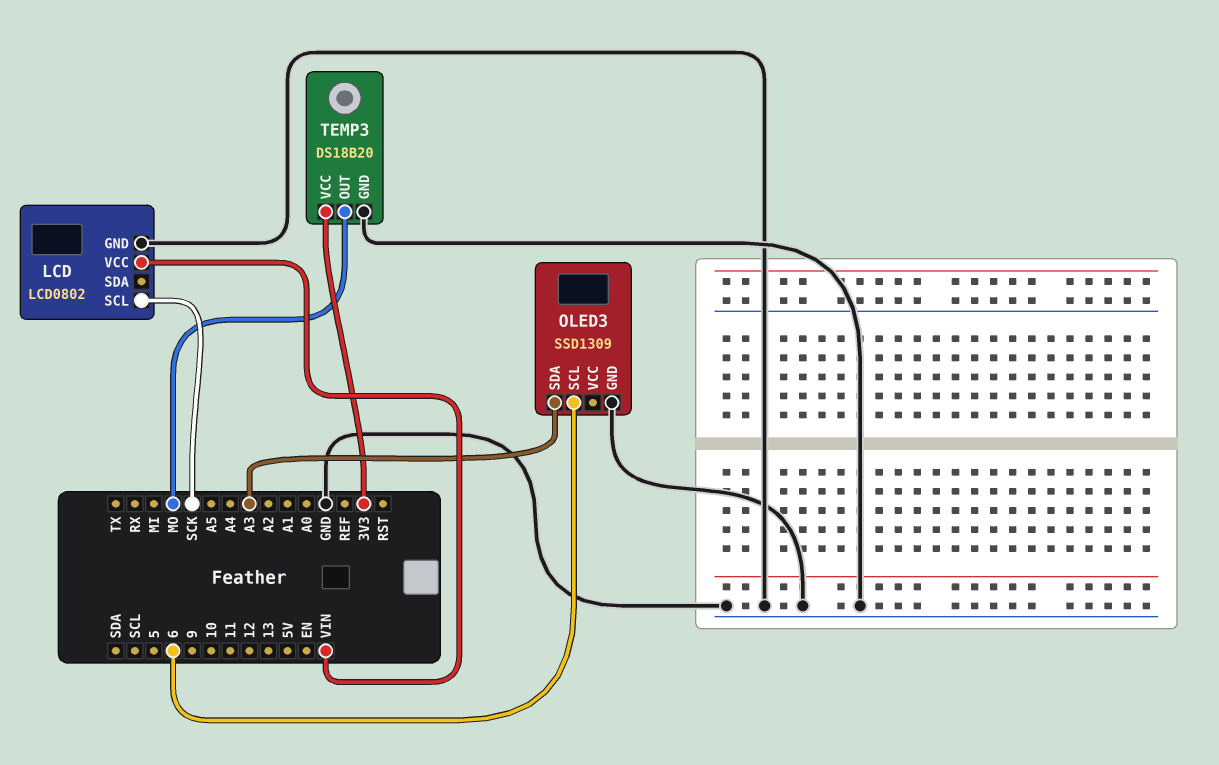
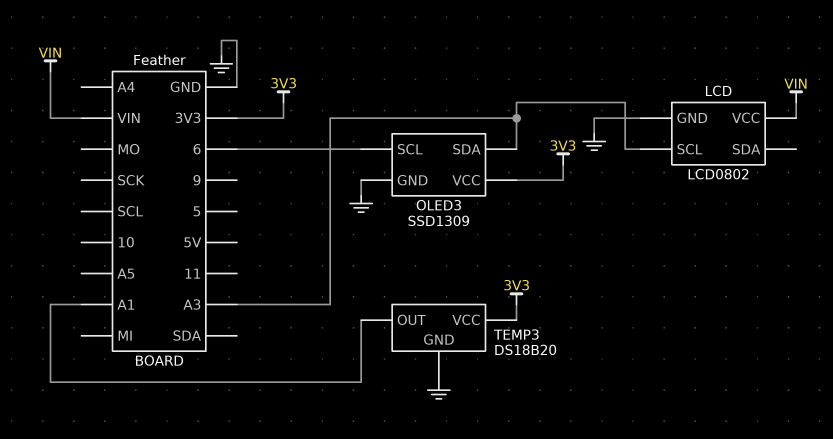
LCD pin SCL: SCK -> A3
OLED3 pin VCC: none -> 3V3
TEMP3 pin OUT: MO -> A1

